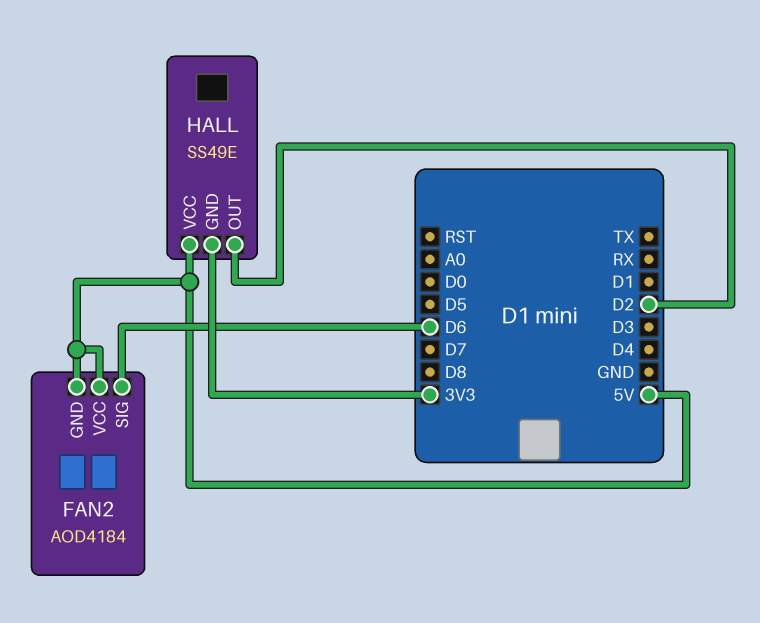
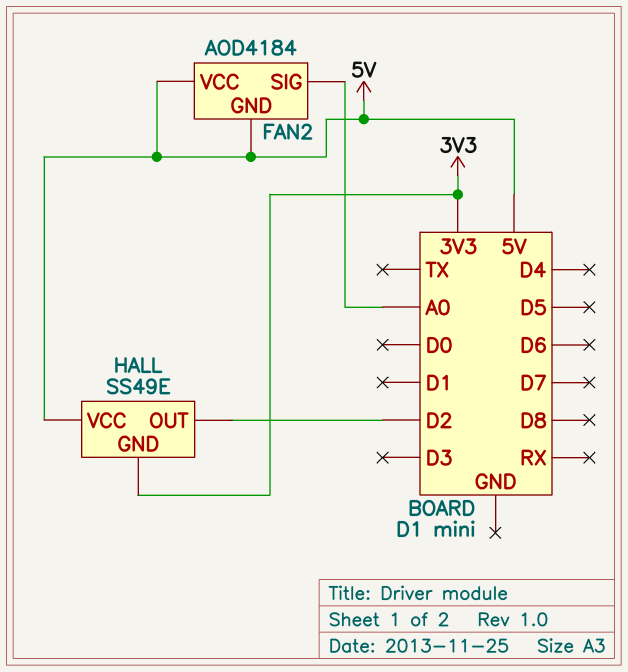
FAN2 pin SIG: D6 -> A0

